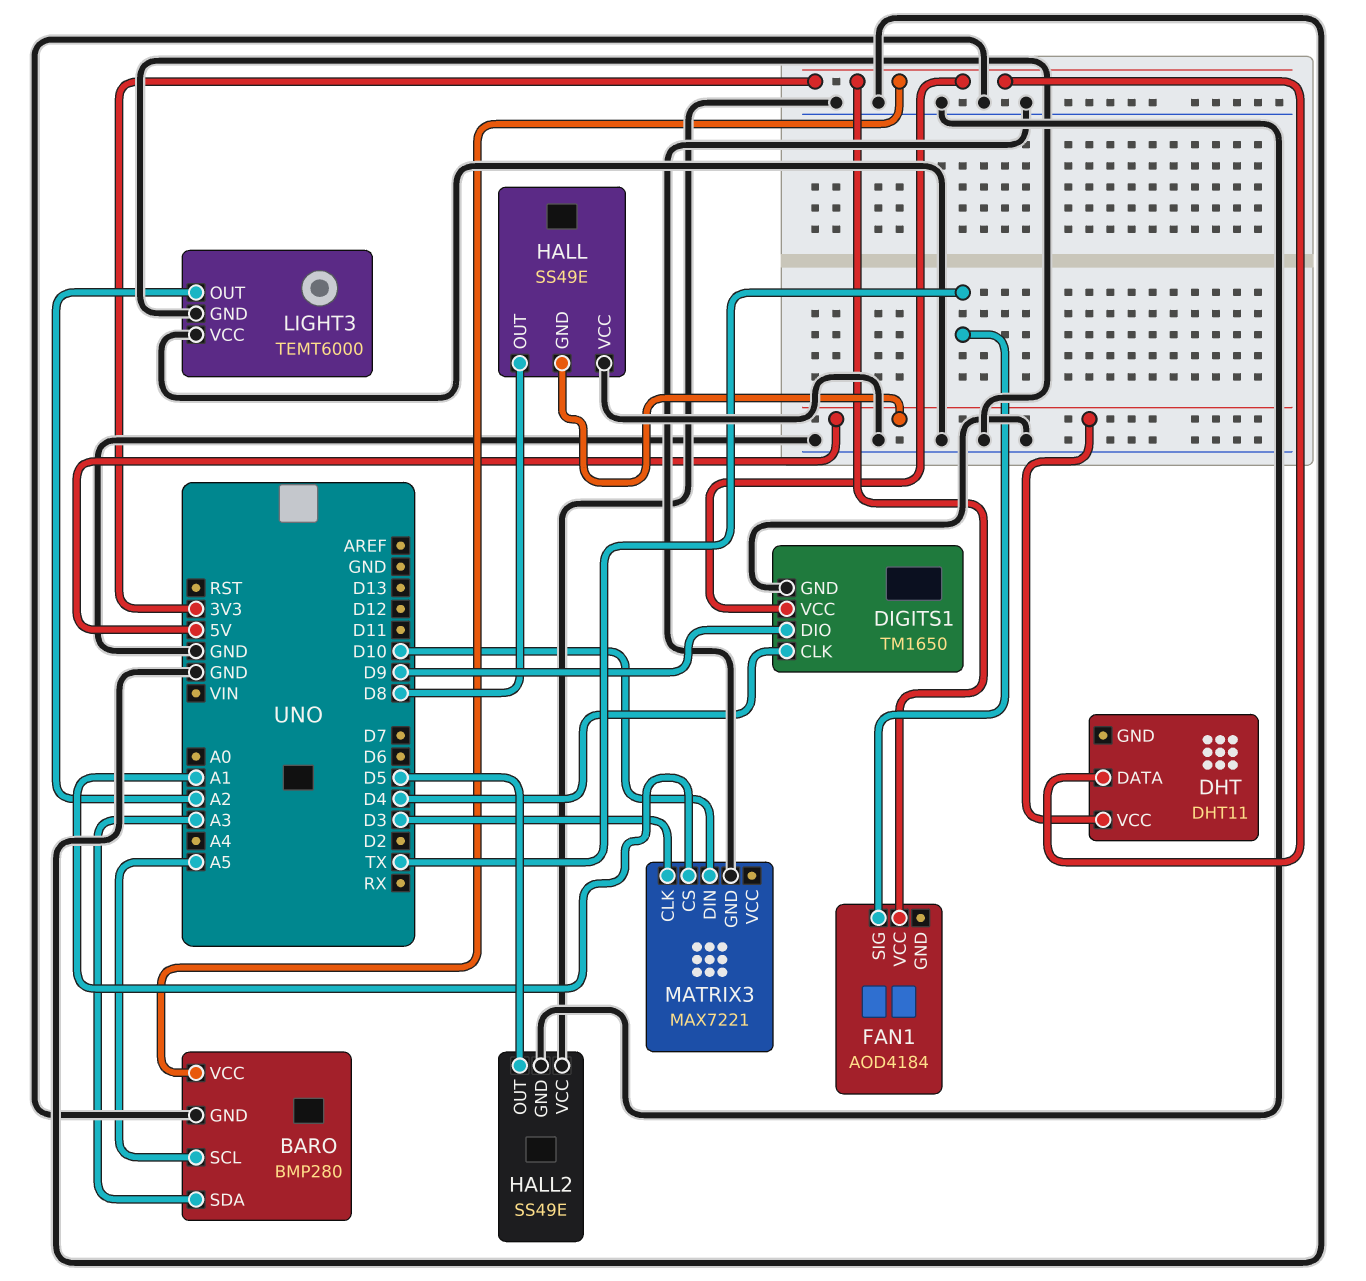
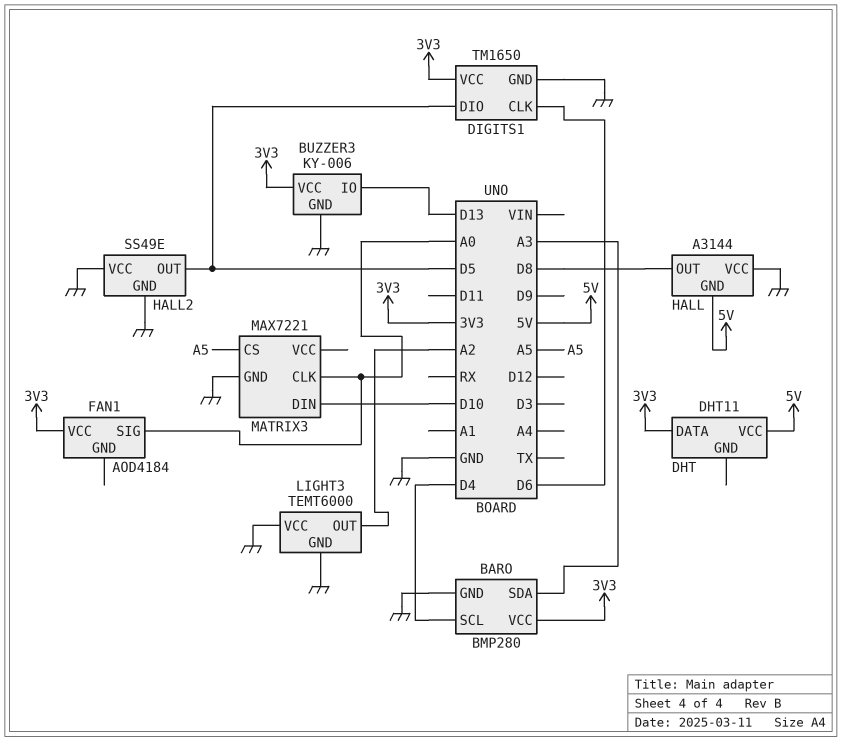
BARO pin SCL: A5 -> D4
BUZZER3: none -> KY-006
BUZZER3 pin GND: none -> GND
BUZZER3 pin IO: none -> D13
BUZZER3 pin VCC: none -> 3V3
DIGITS1 pin CLK: D4 -> D6
DIGITS1 pin DIO: D9 -> D5
FAN1 pin SIG: TX -> A0
HALL: SS49E -> A3144
MATRIX3 pin CLK: D3 -> A0
MATRIX3 pin CS: A1 -> A5

